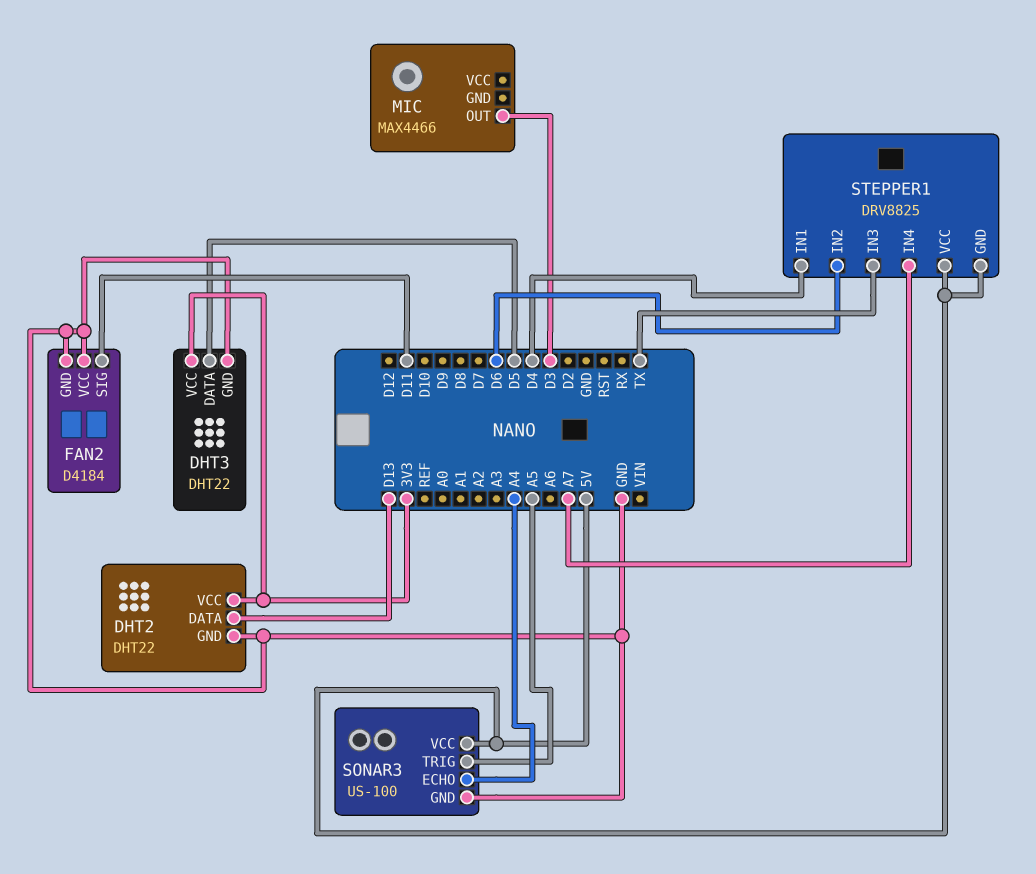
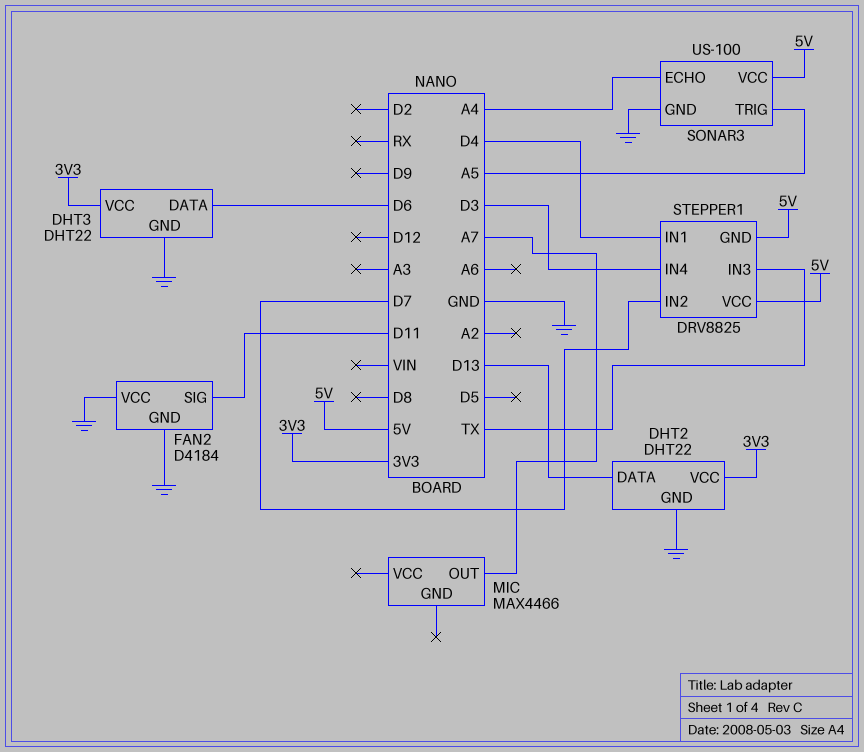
DHT3 pin DATA: D5 -> D6
MIC pin OUT: D3 -> A7
STEPPER1 pin IN2: D6 -> D7
STEPPER1 pin IN4: A7 -> D3

